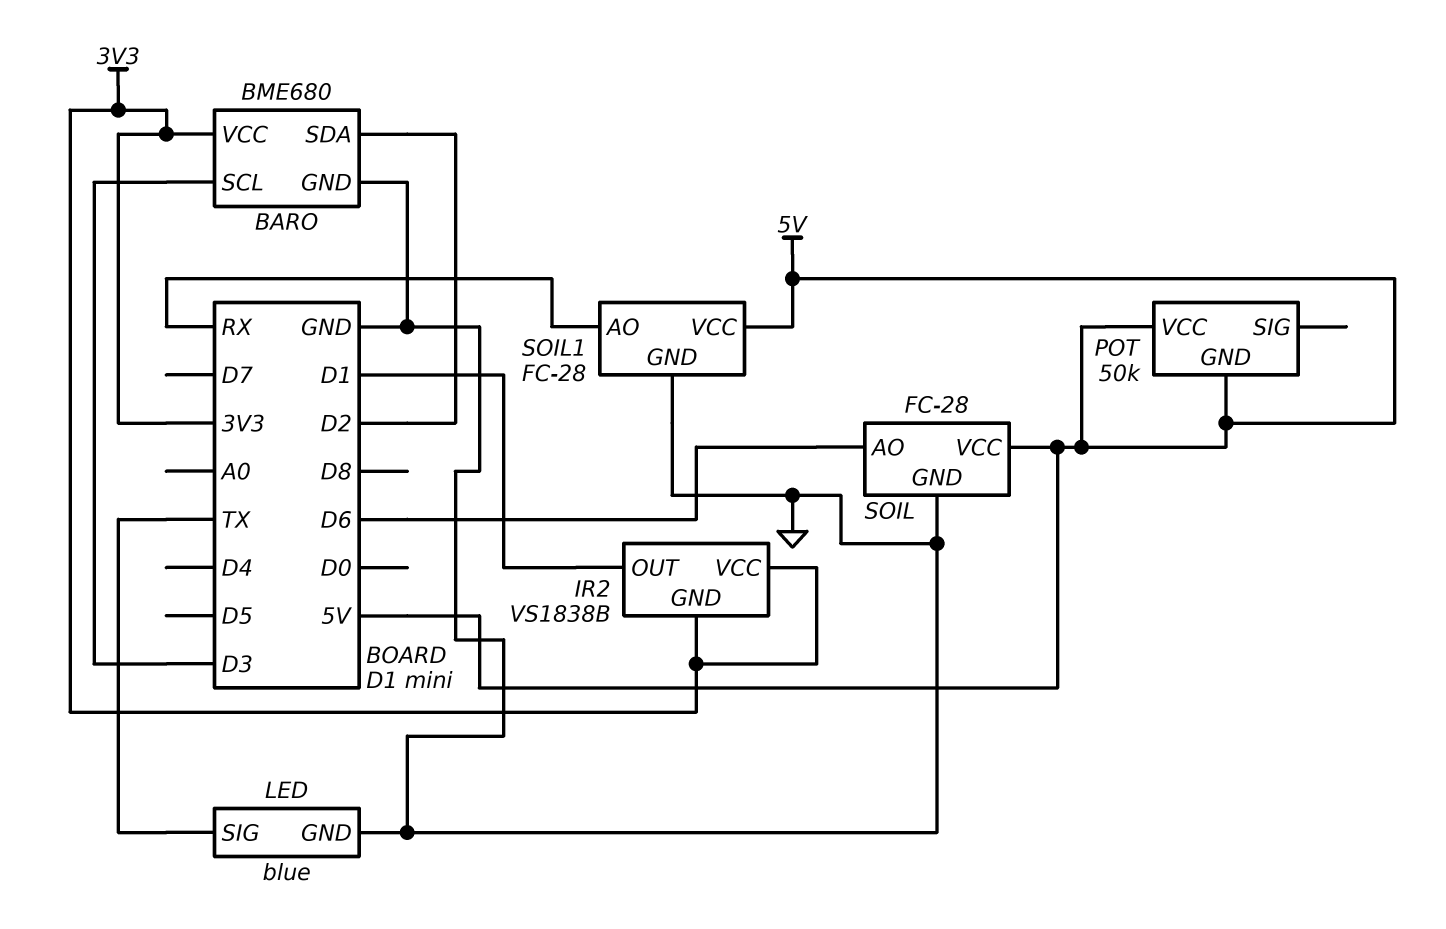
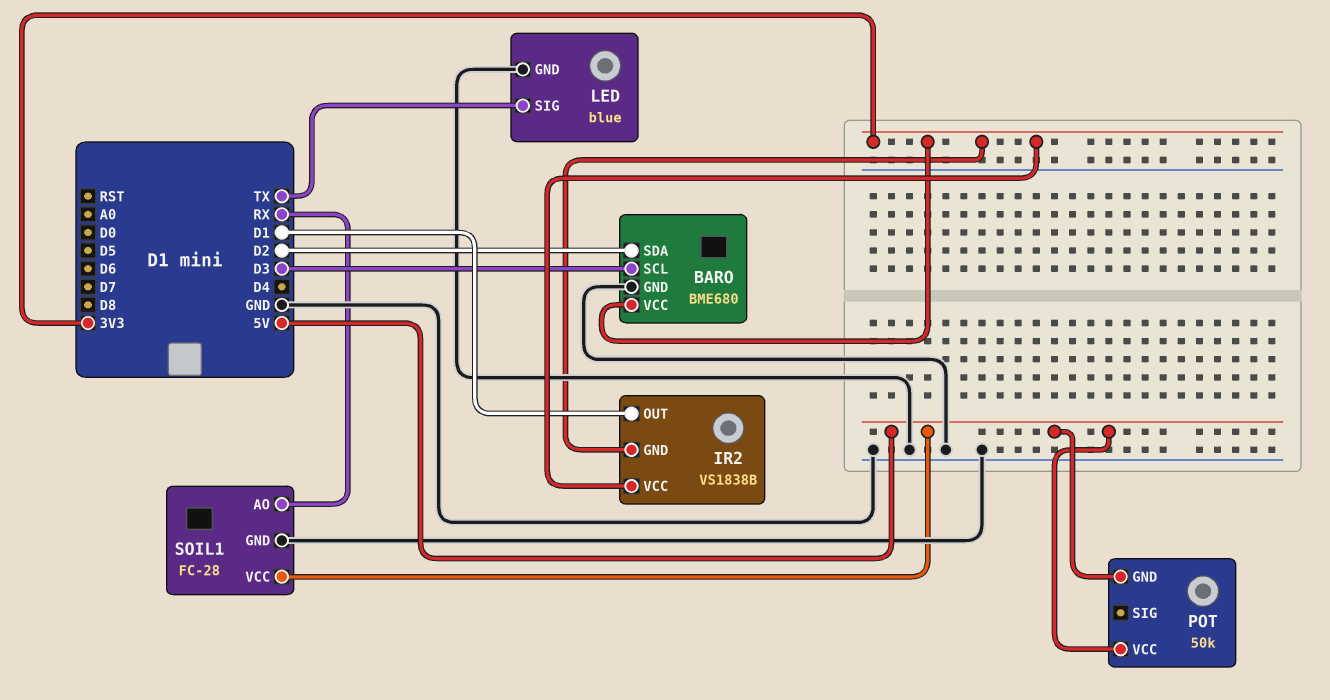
SOIL: FC-28 -> none
SOIL pin AO: D6 -> none
SOIL pin GND: GND -> none
SOIL pin VCC: 5V -> none

